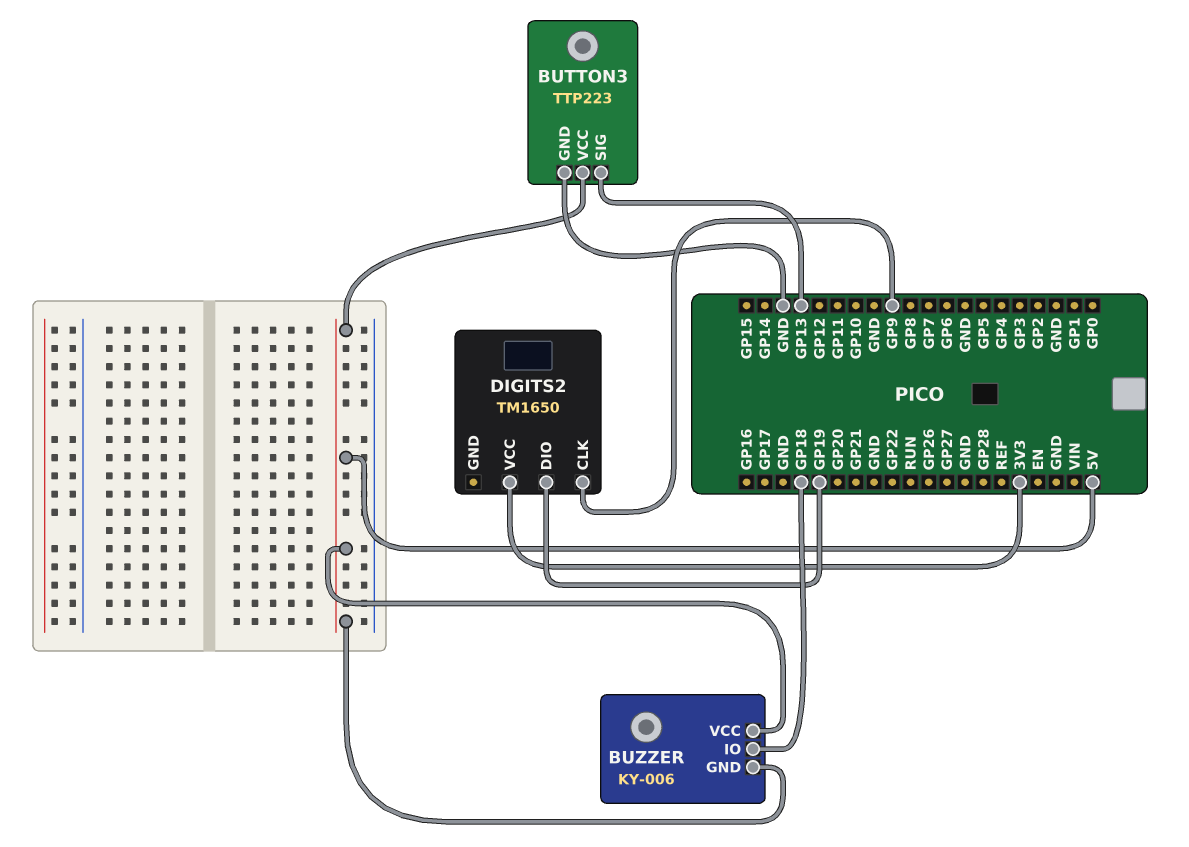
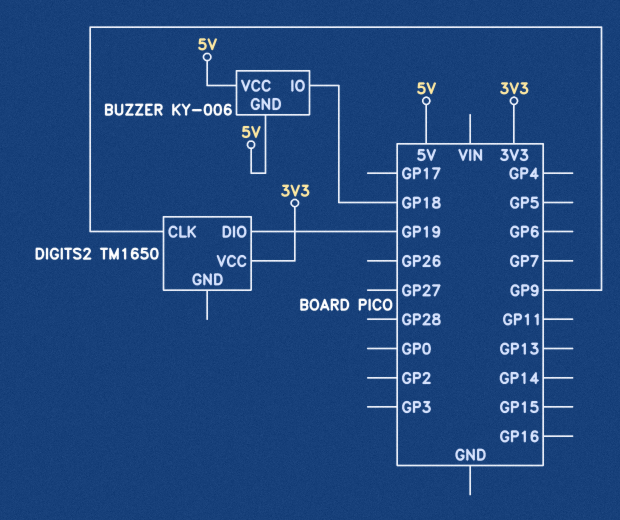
BUTTON3: TTP223 -> none
BUTTON3 pin GND: GND -> none
BUTTON3 pin SIG: GP13 -> none
BUTTON3 pin VCC: 5V -> none

